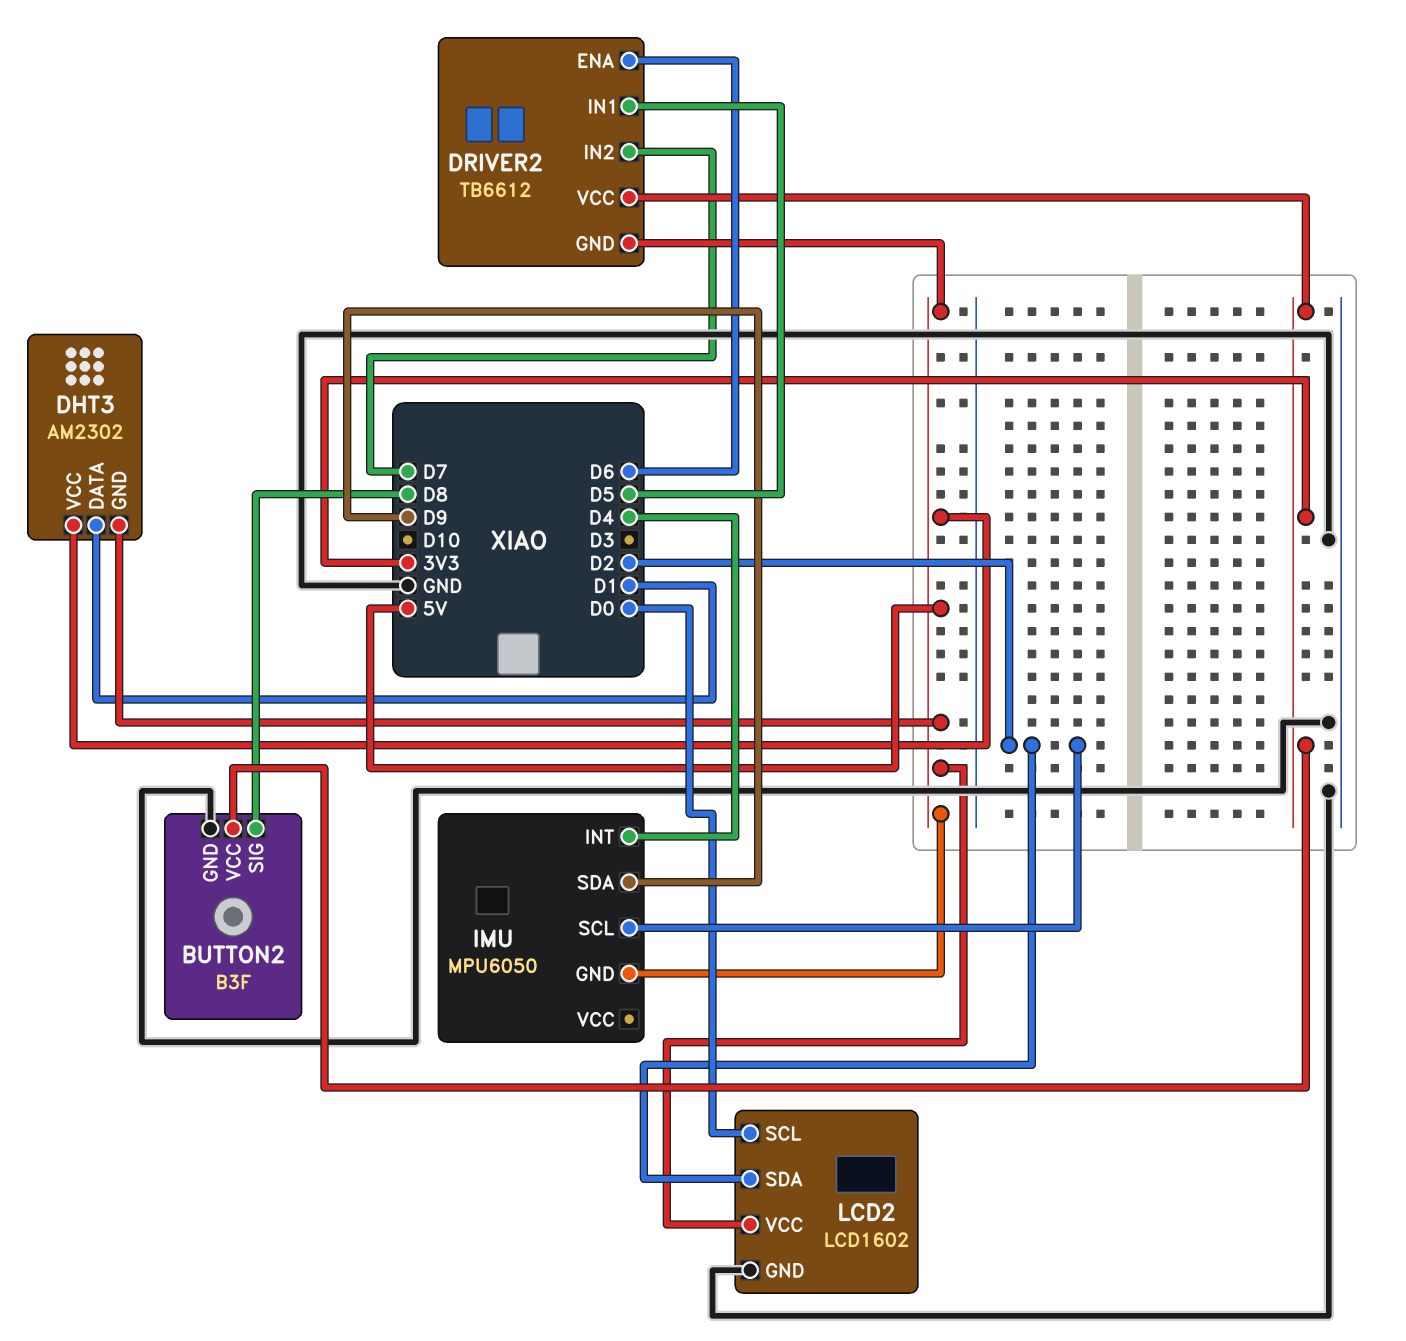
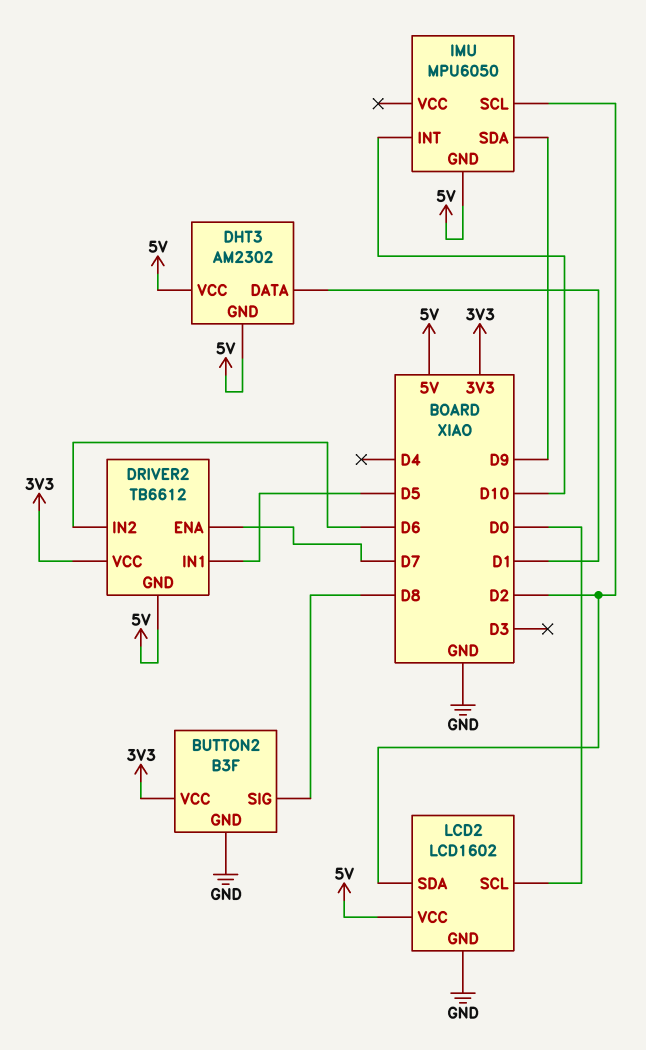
DRIVER2 pin ENA: D6 -> D7
DRIVER2 pin IN2: D7 -> D6
IMU pin INT: D4 -> D10

